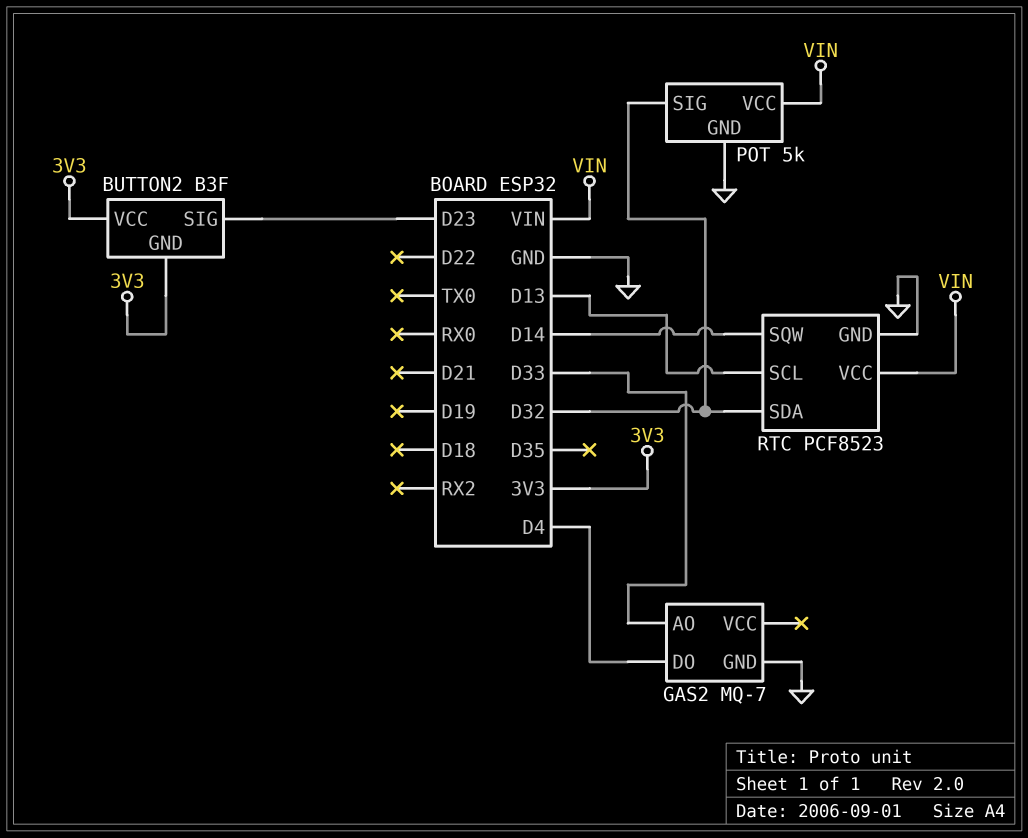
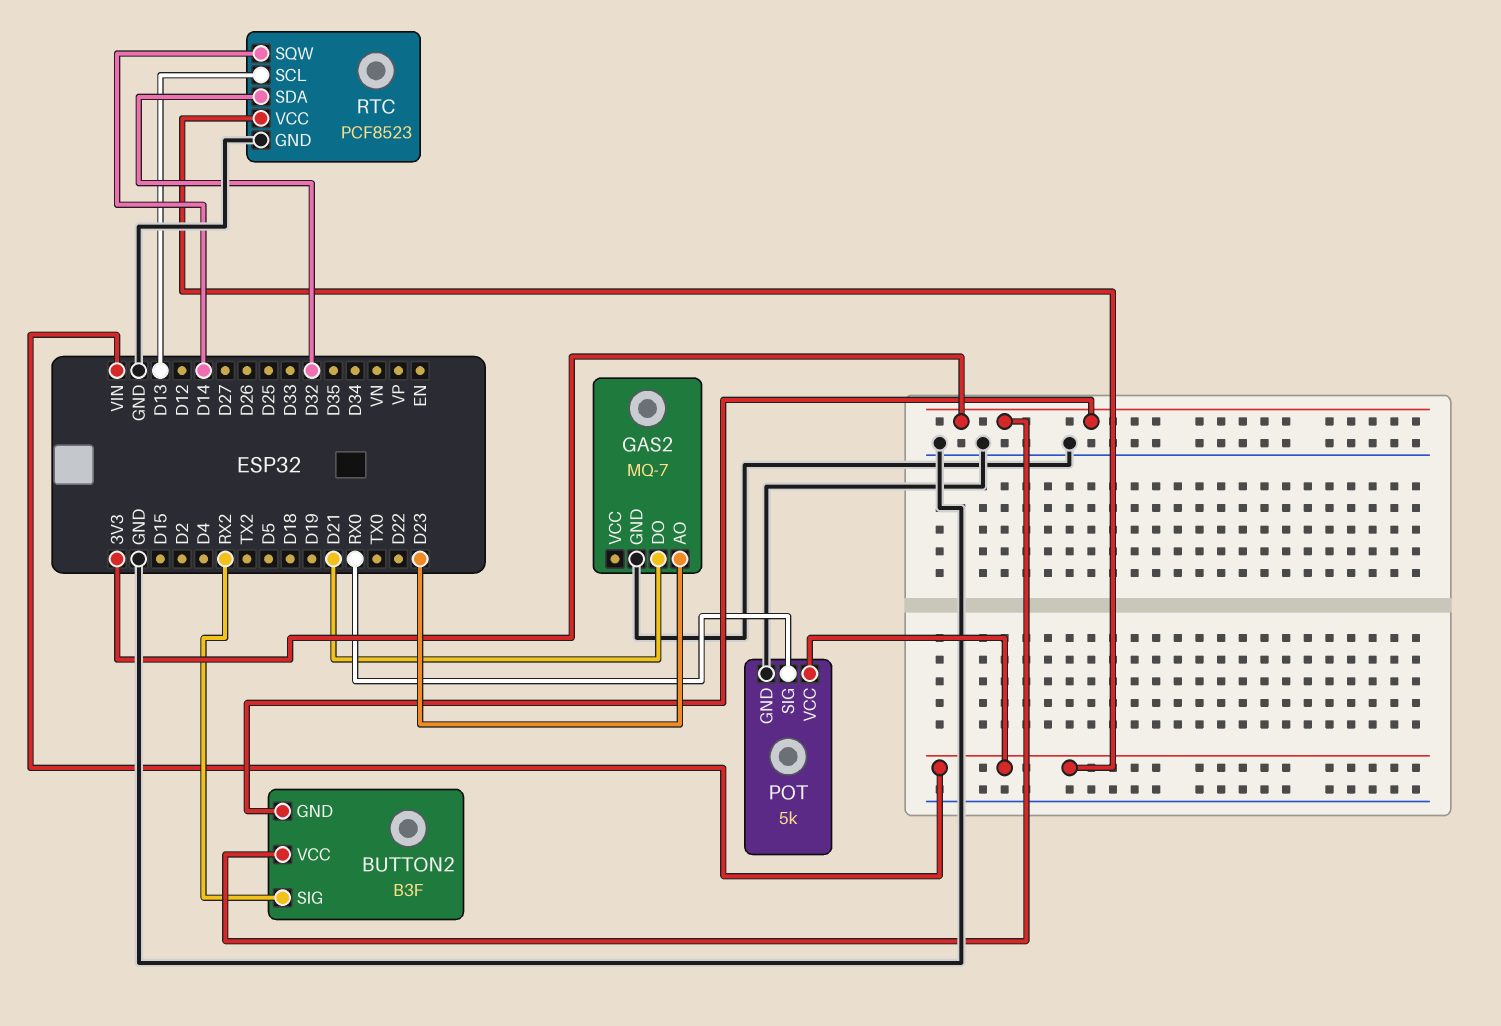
BUTTON2 pin SIG: D23 -> RX2
GAS2 pin AO: D33 -> D23
GAS2 pin DO: D4 -> D21
POT pin SIG: D32 -> RX0

